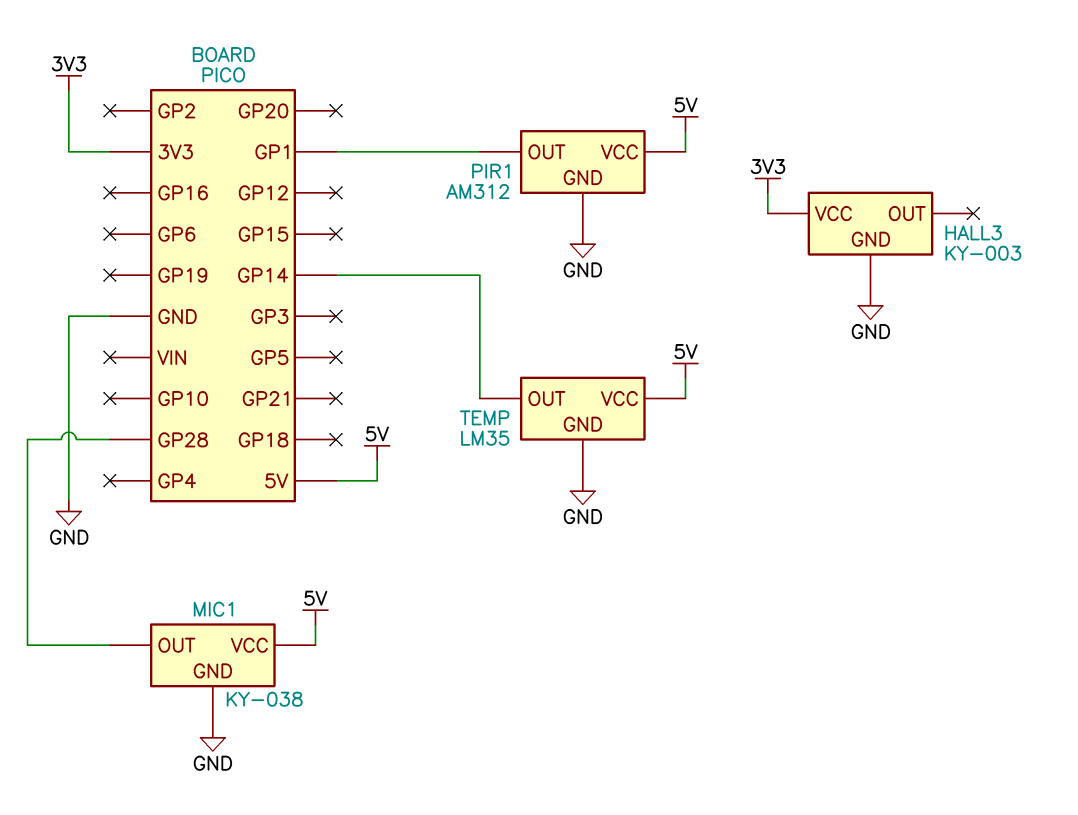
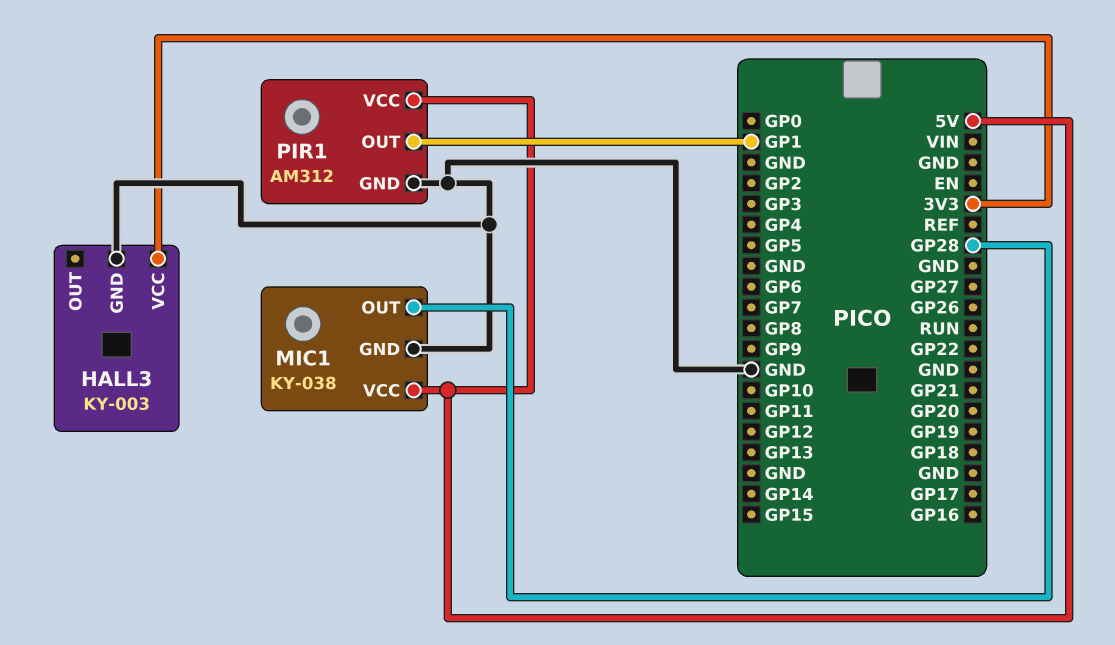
TEMP: LM35 -> none
TEMP pin GND: GND -> none
TEMP pin OUT: GP14 -> none
TEMP pin VCC: 5V -> none

